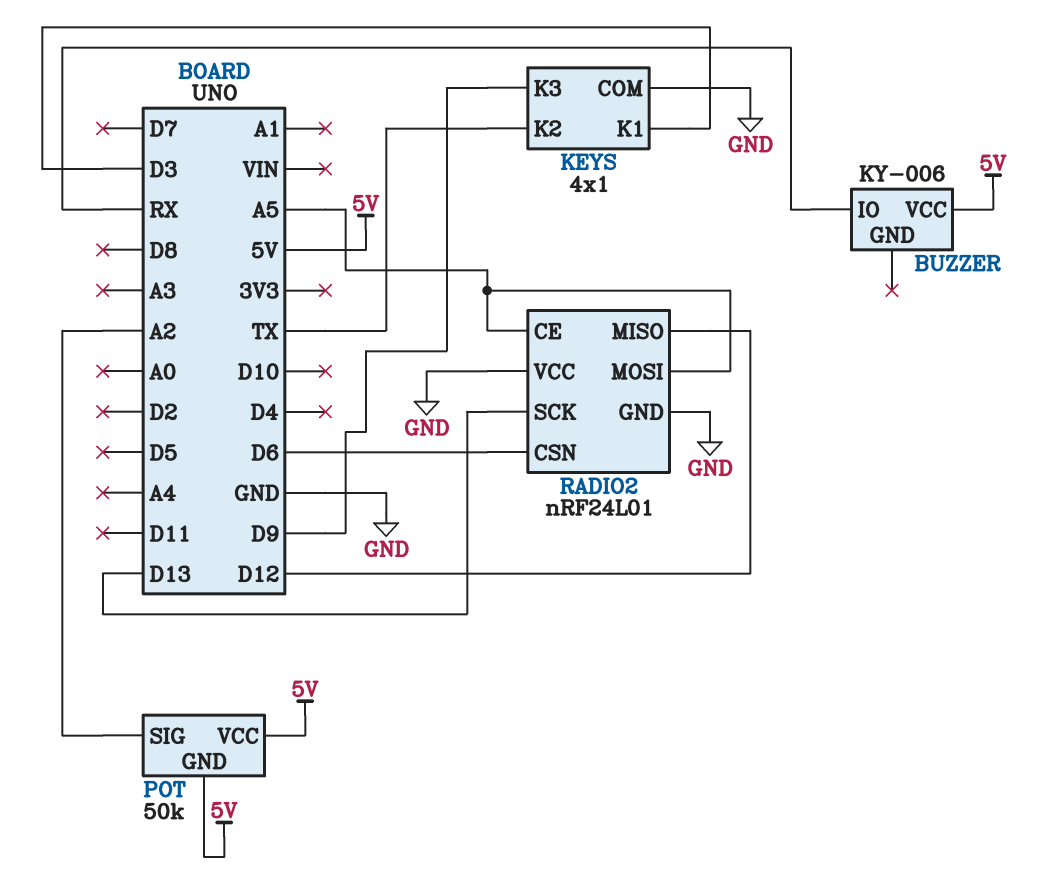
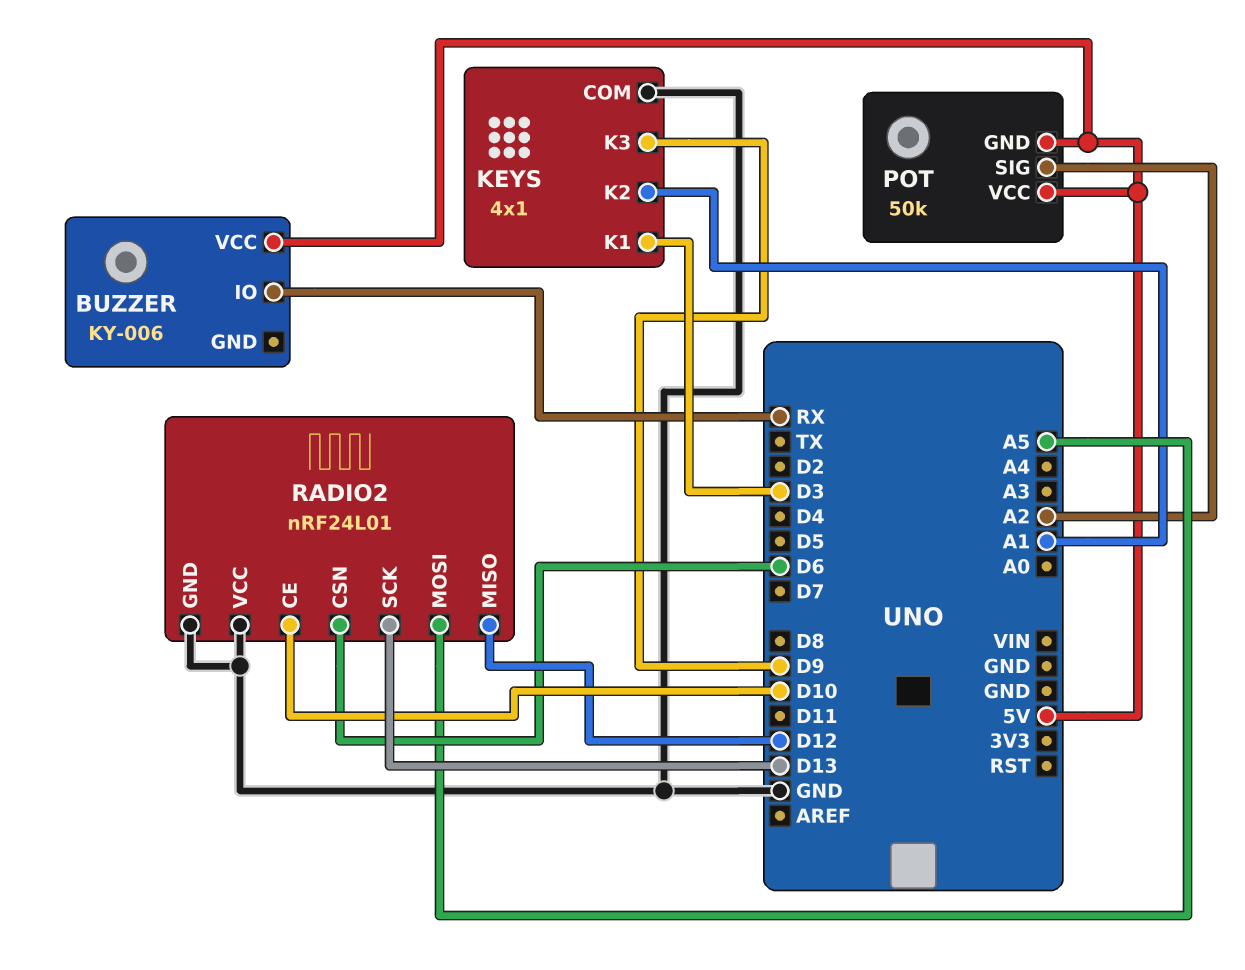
KEYS pin K2: TX -> A1
RADIO2 pin CE: A5 -> D10

